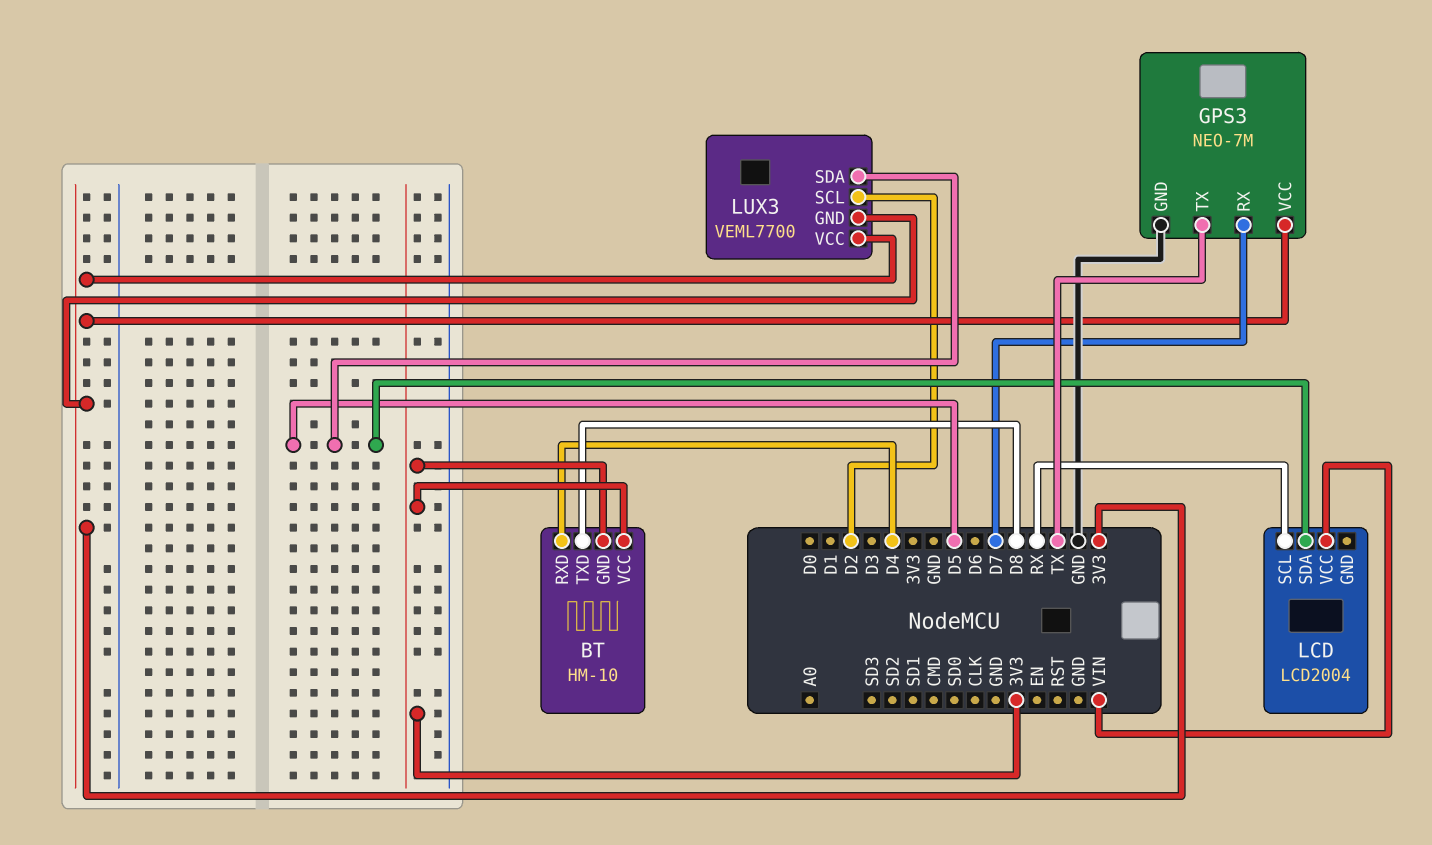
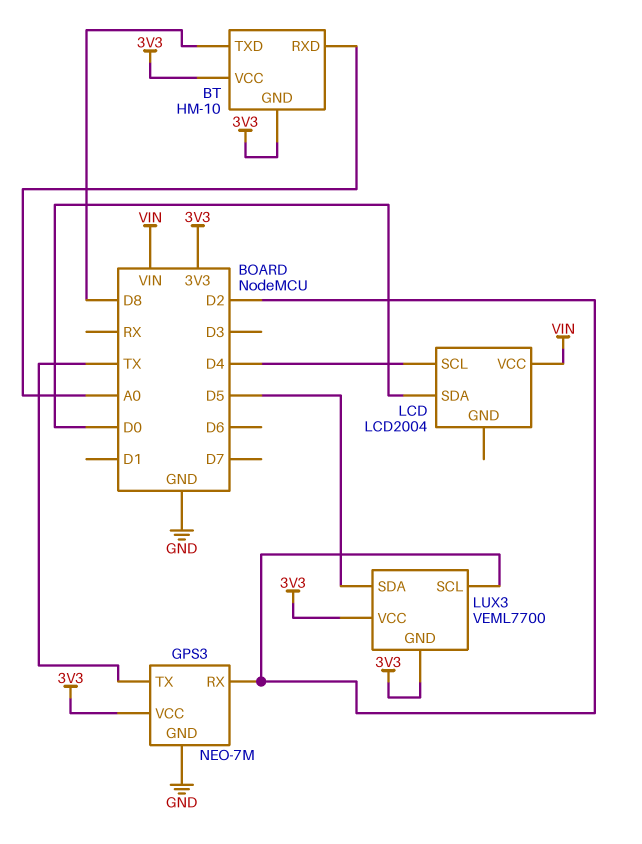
BT pin RXD: D4 -> A0
GPS3 pin RX: D7 -> D2
LCD pin SCL: RX -> D4
LCD pin SDA: D5 -> D0

